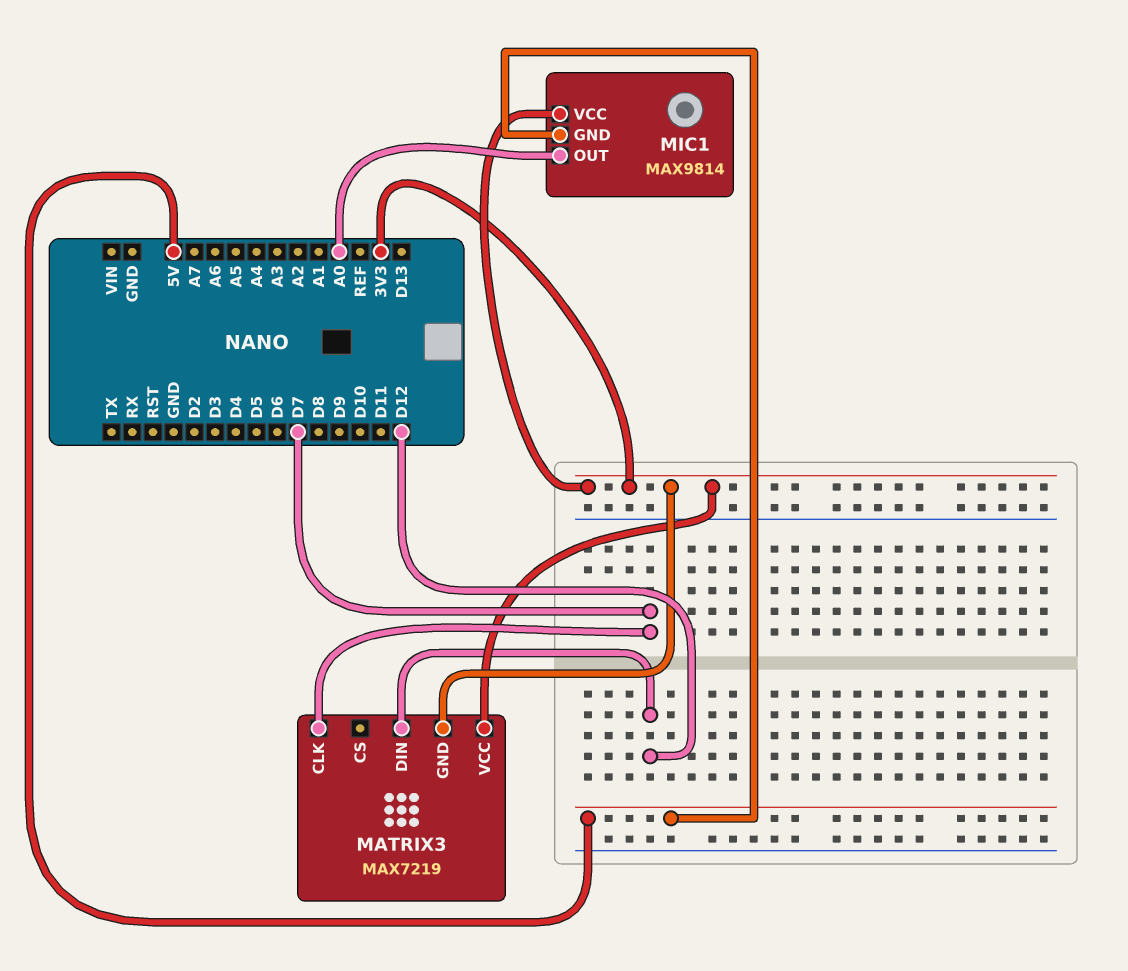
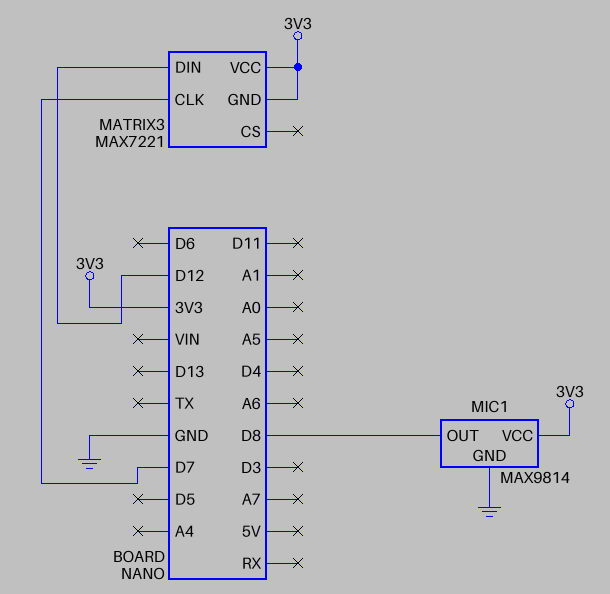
MATRIX3: MAX7219 -> MAX7221
MIC1 pin GND: 5V -> GND
MIC1 pin OUT: A0 -> D8

